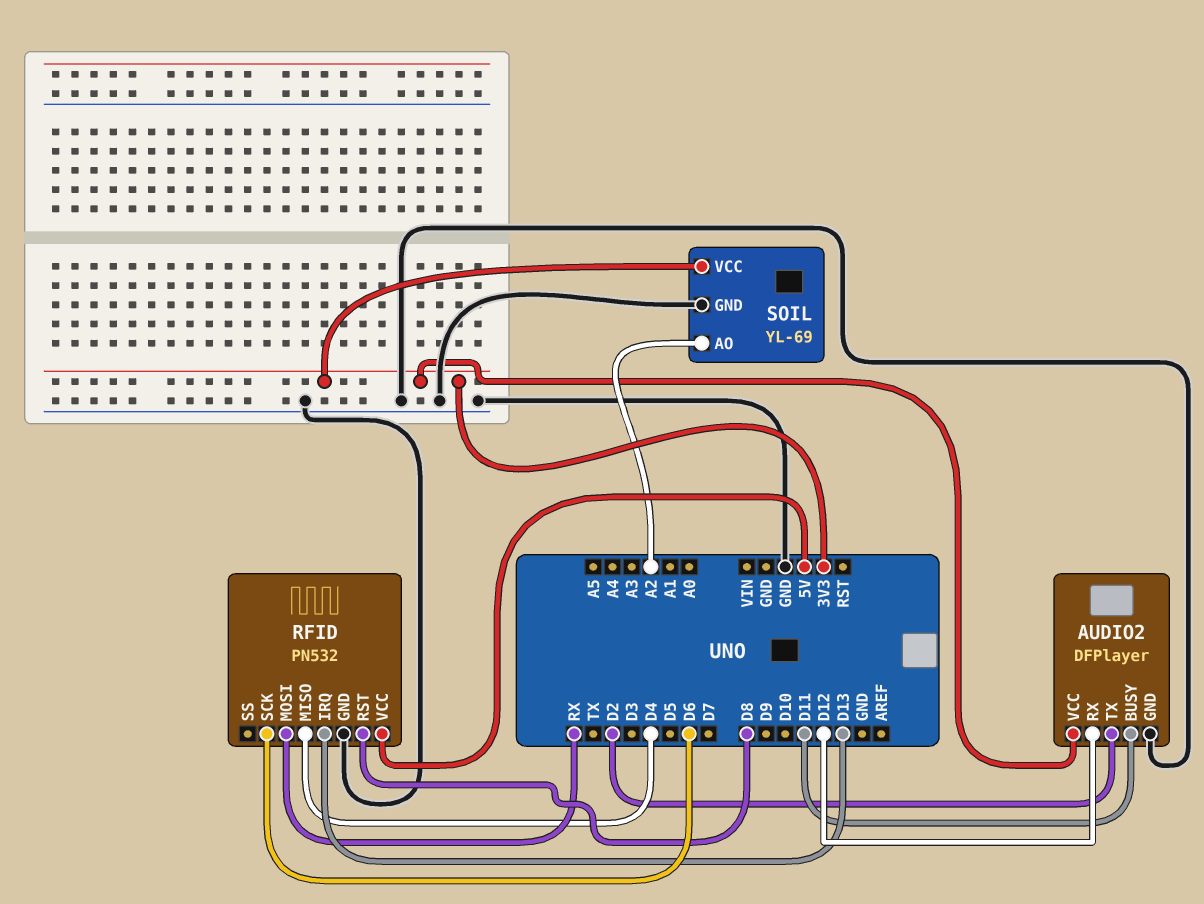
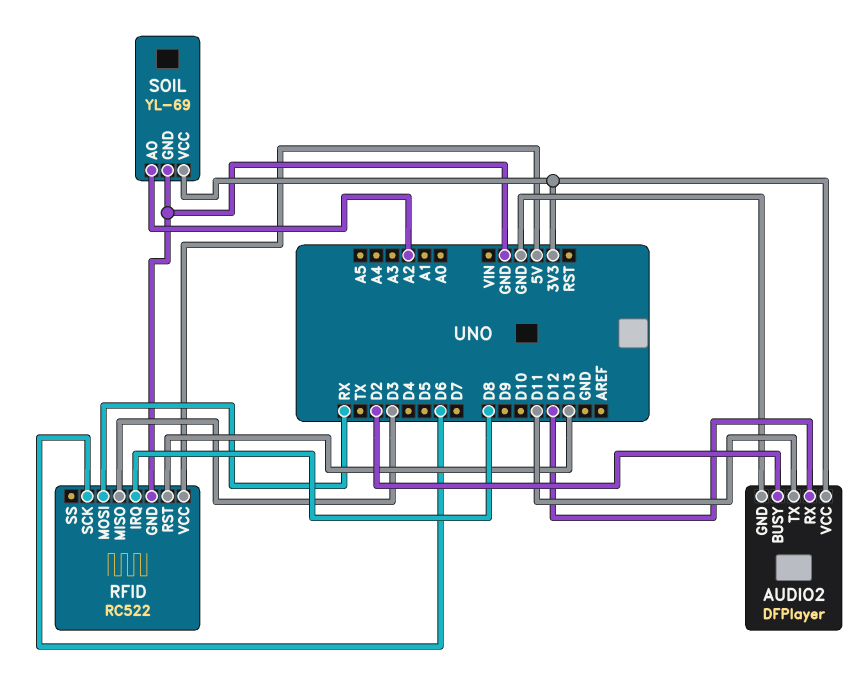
AUDIO2 pin BUSY: D11 -> D2
AUDIO2 pin TX: D2 -> D11
RFID: PN532 -> RC522
RFID pin IRQ: D13 -> D8
RFID pin MISO: D4 -> D3
RFID pin RST: D8 -> D13

